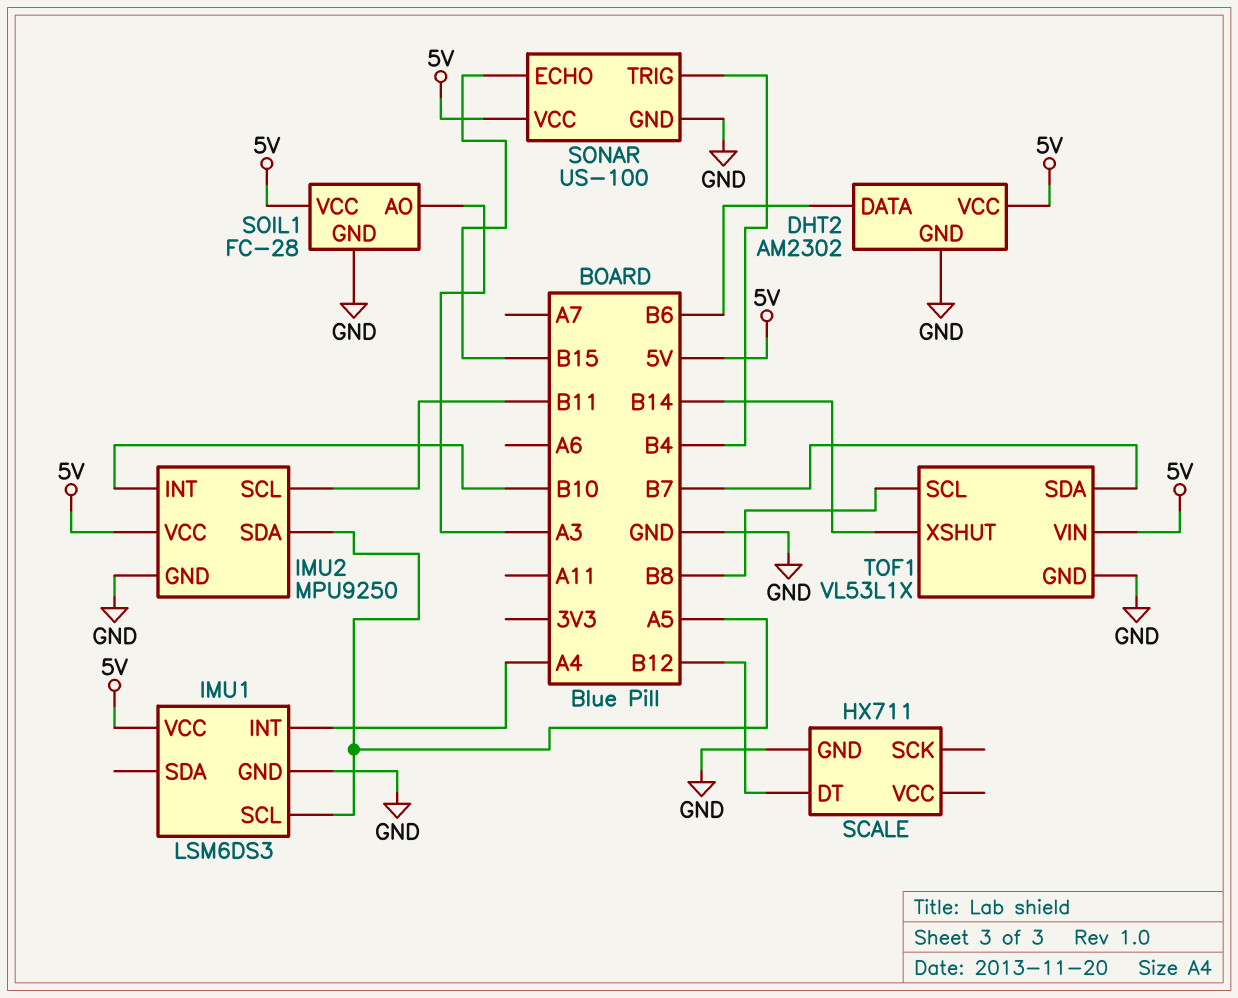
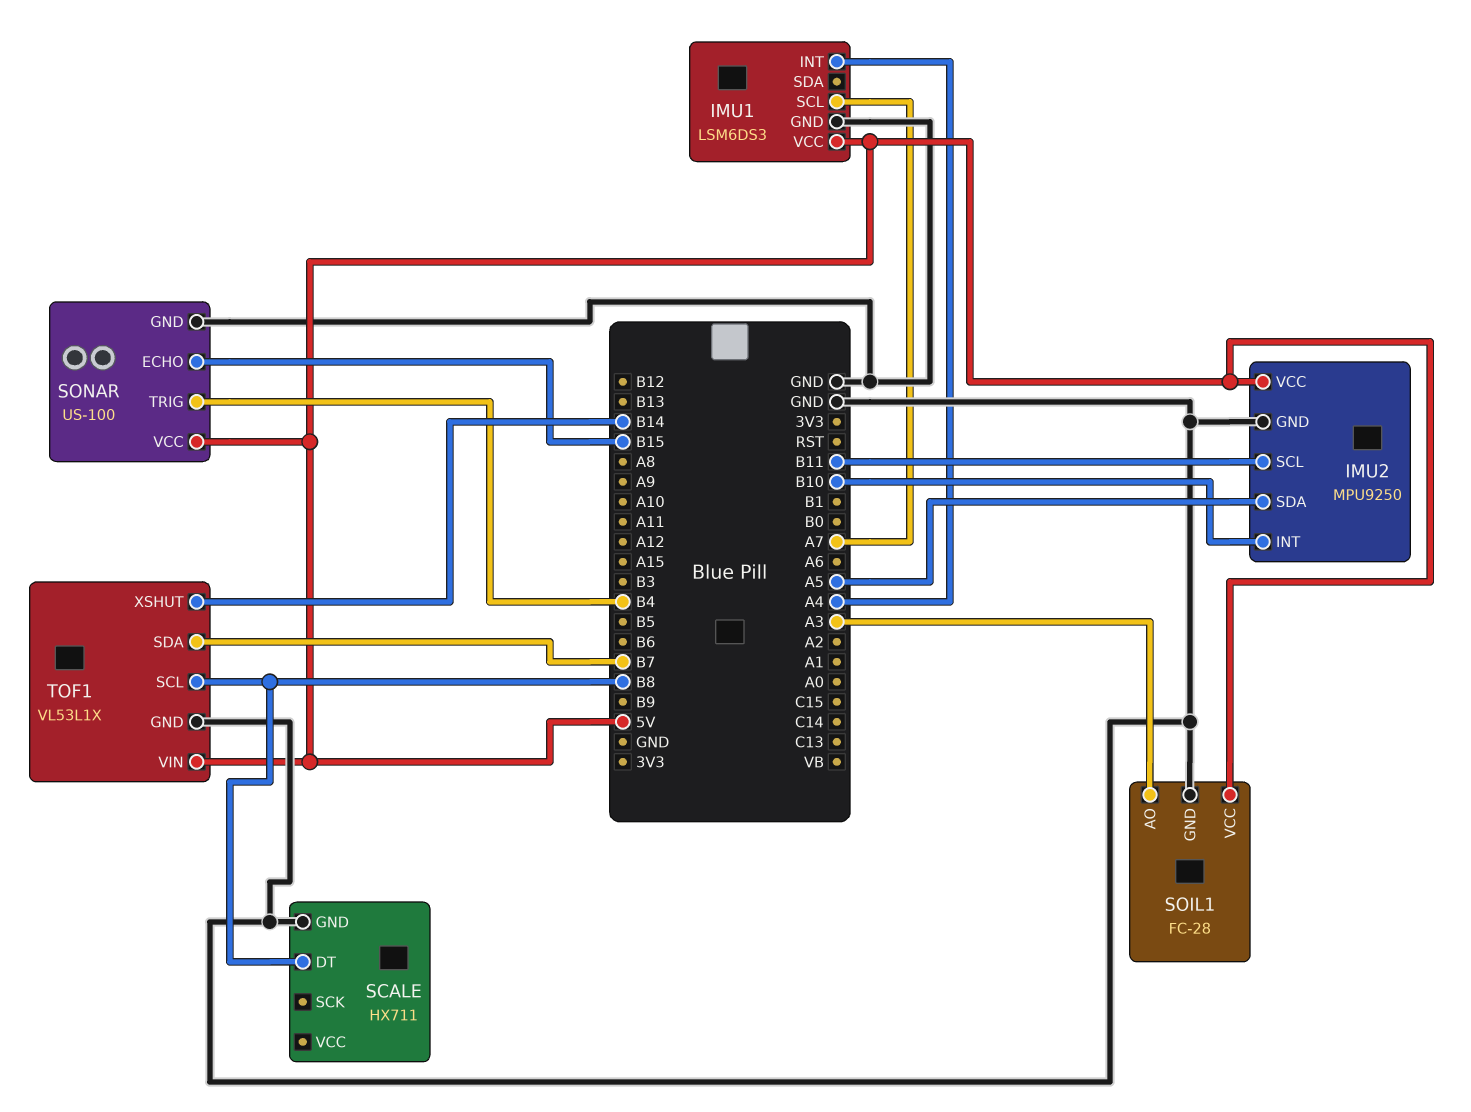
DHT2: AM2302 -> none
DHT2 pin DATA: B6 -> none
DHT2 pin GND: GND -> none
DHT2 pin VCC: 5V -> none
IMU1 pin SCL: A5 -> A7
SCALE pin DT: B12 -> B8

